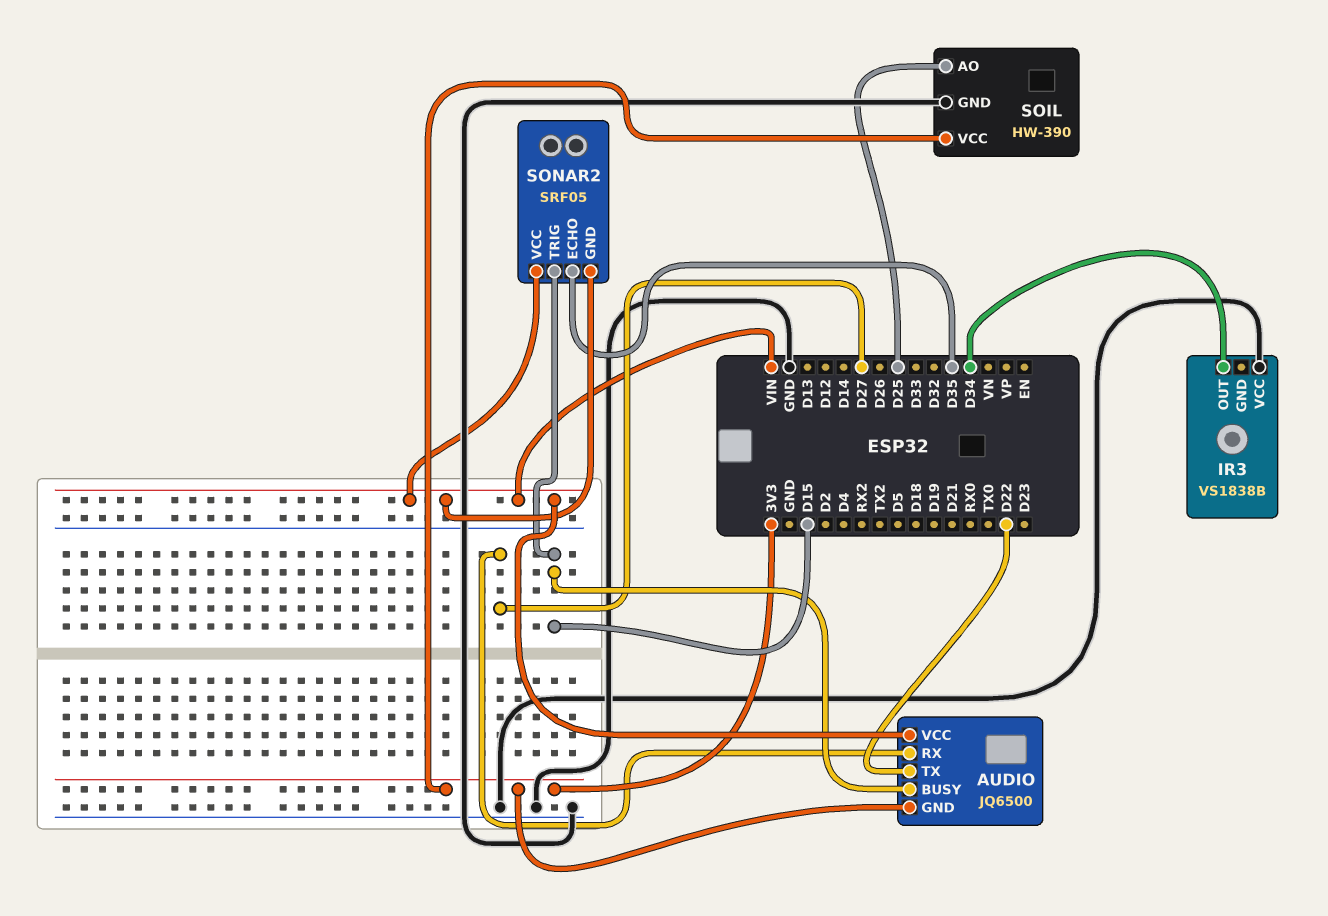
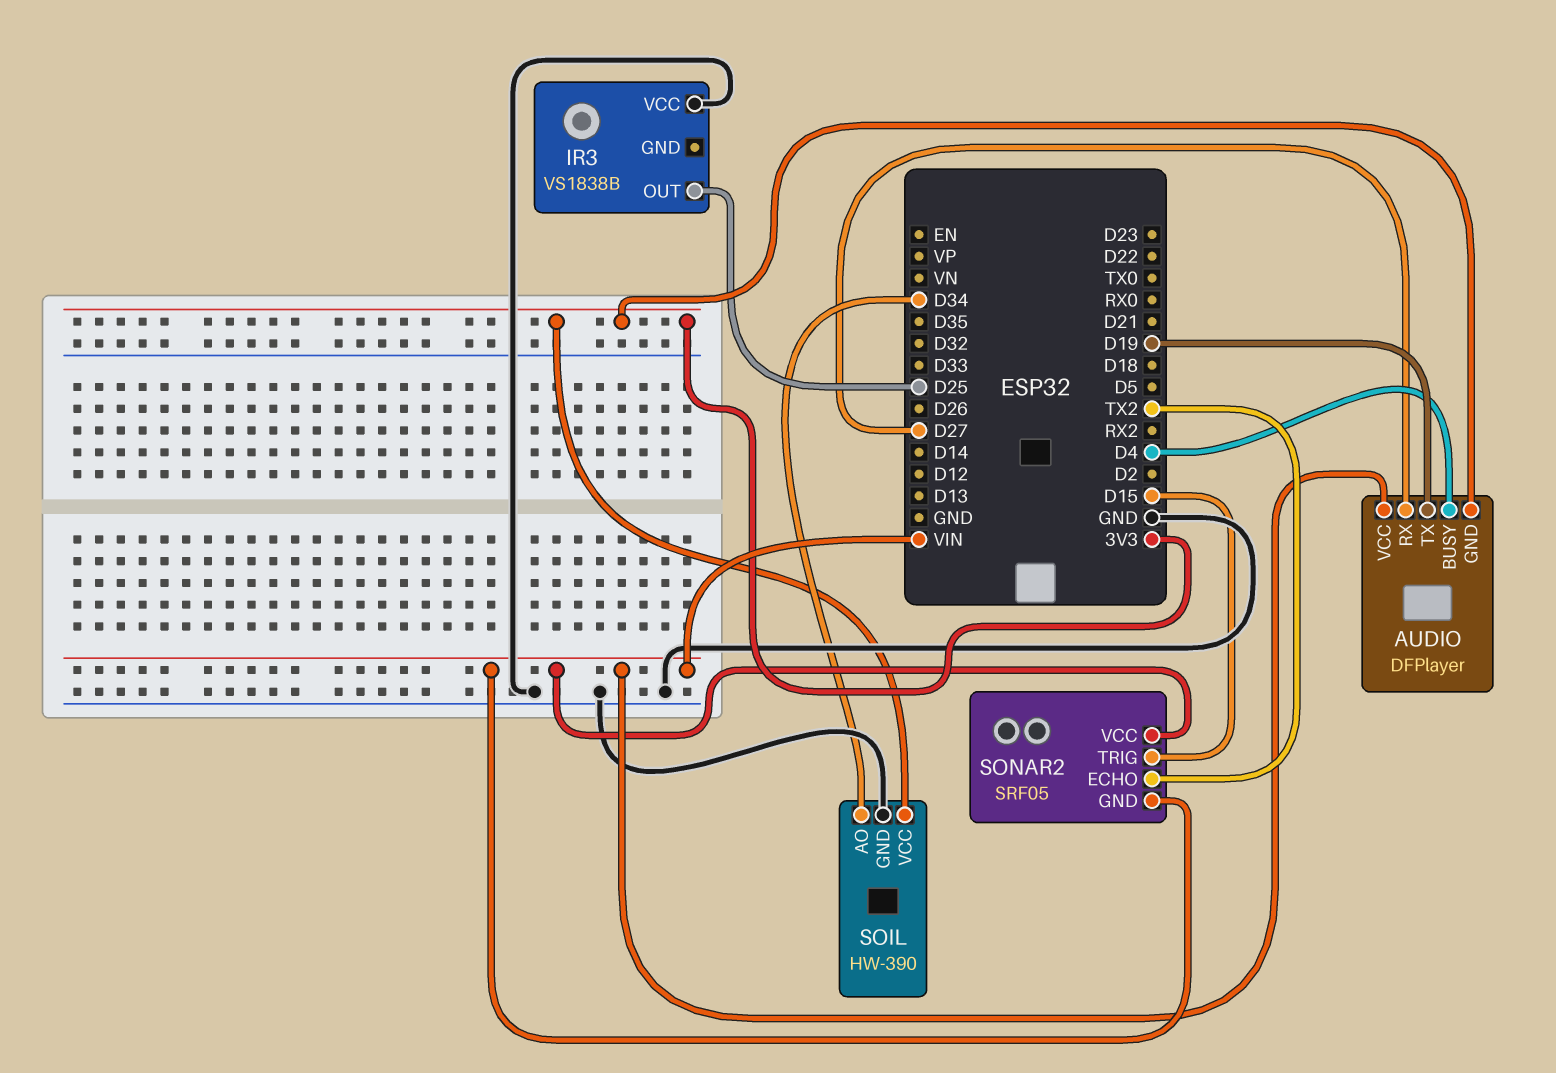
AUDIO: JQ6500 -> DFPlayer
AUDIO pin BUSY: D15 -> D4
AUDIO pin TX: D22 -> D19
IR3 pin OUT: D34 -> D25
SOIL pin AO: D25 -> D34
SONAR2 pin ECHO: D35 -> TX2

